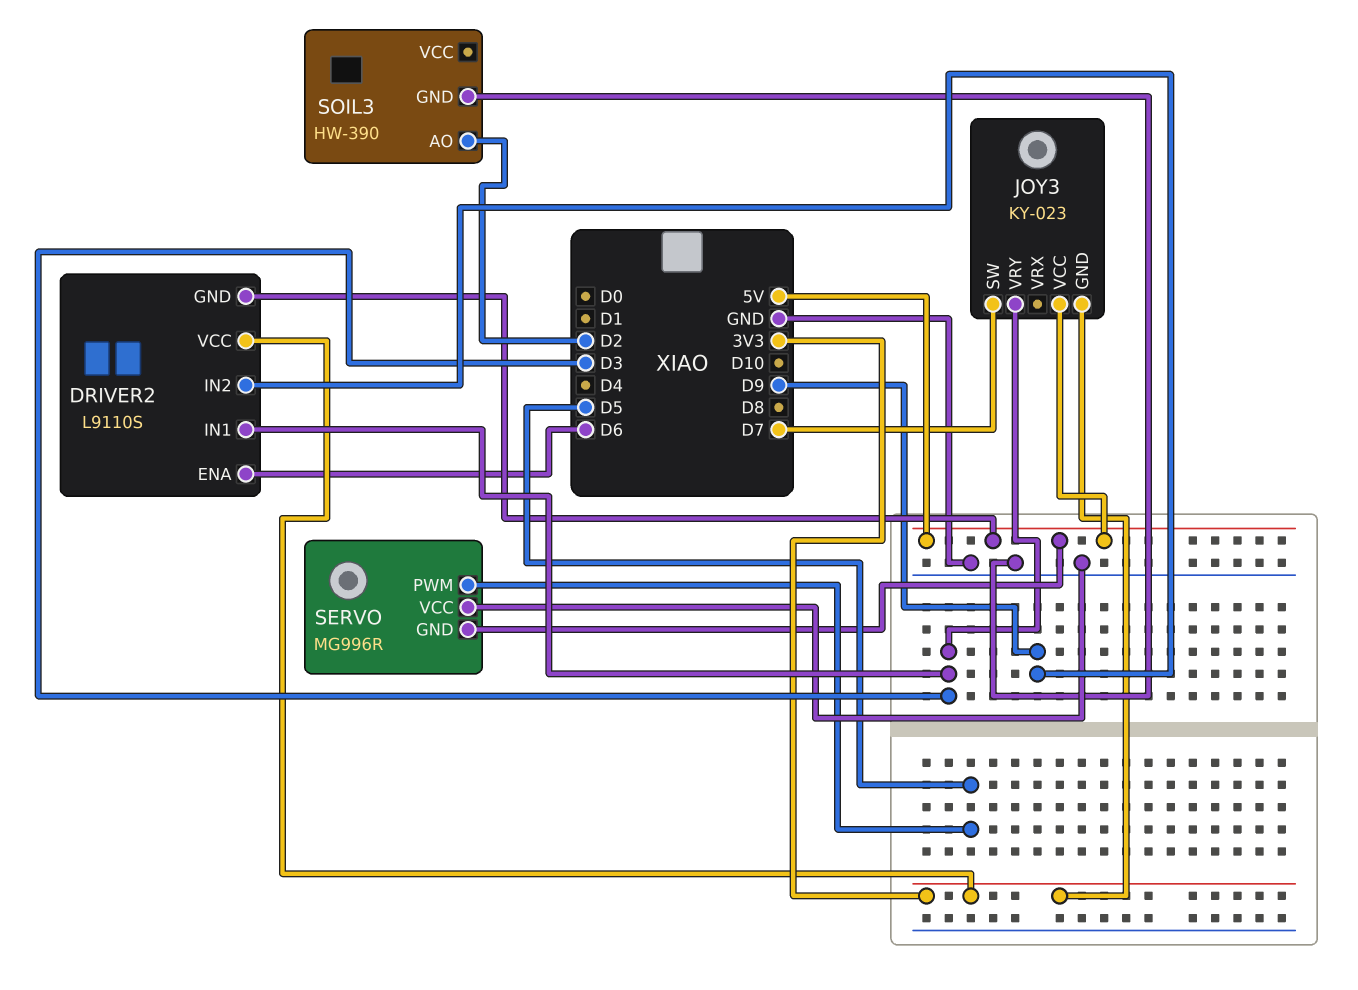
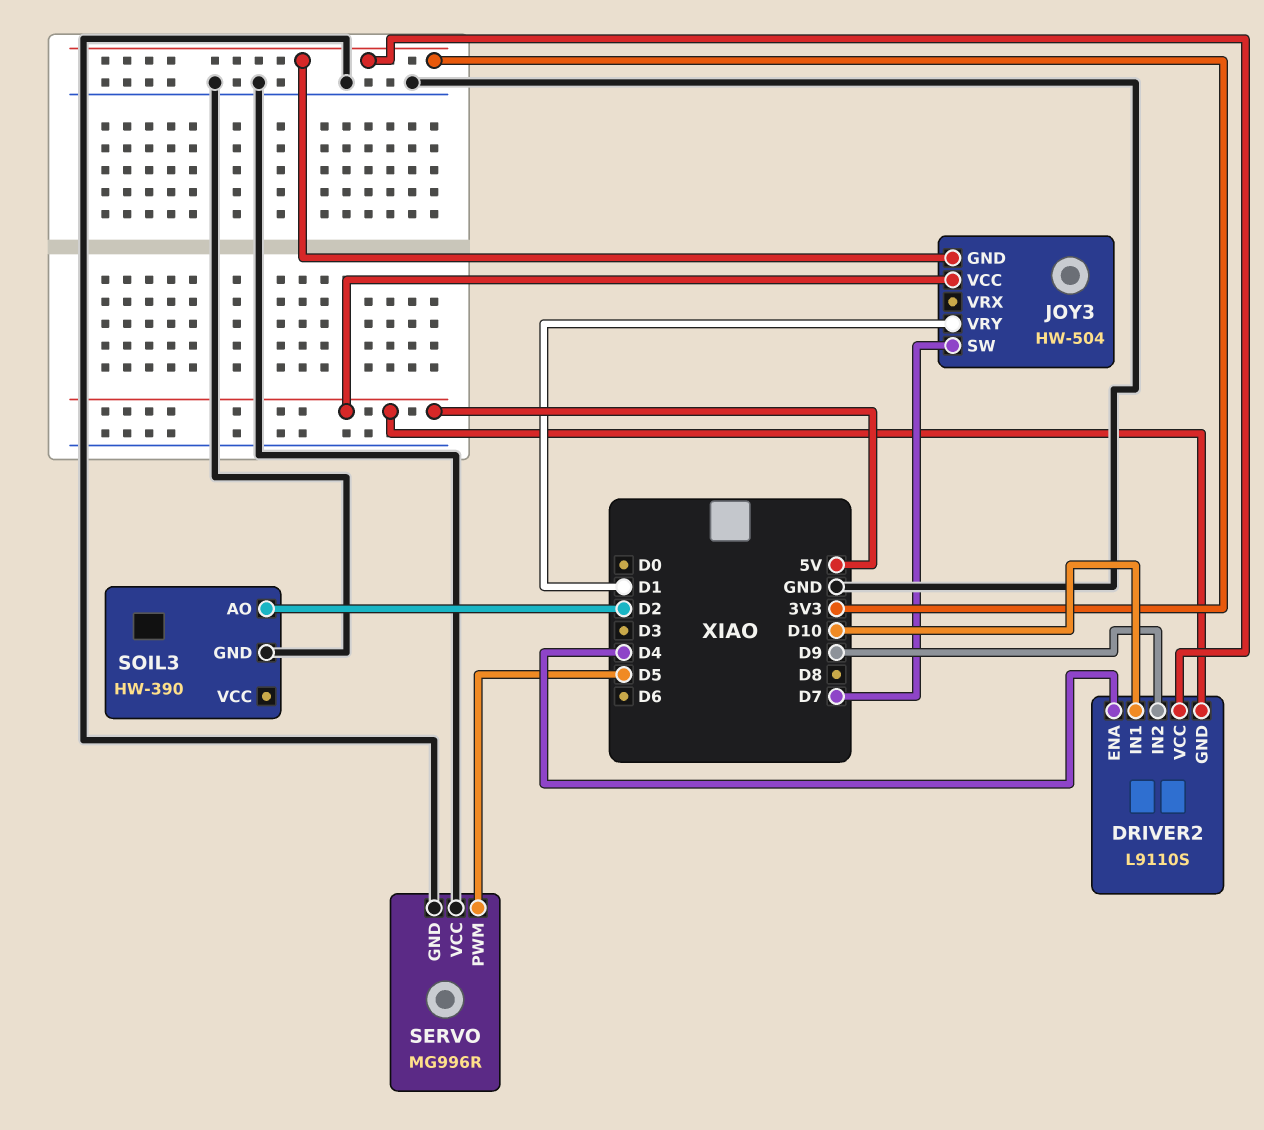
DRIVER2 pin ENA: D6 -> D4
DRIVER2 pin IN1: D3 -> D10
JOY3: KY-023 -> HW-504
JOY3 pin VRY: D3 -> D1
SERVO pin GND: 5V -> GND

